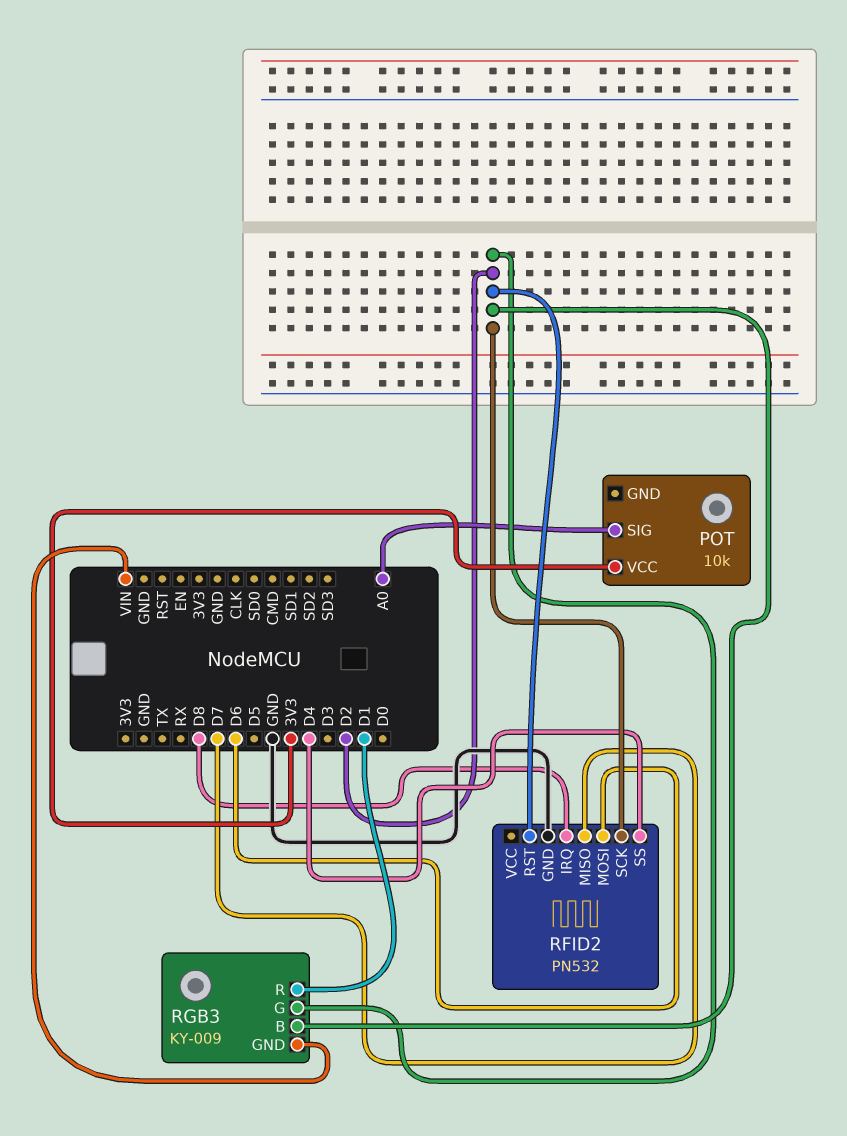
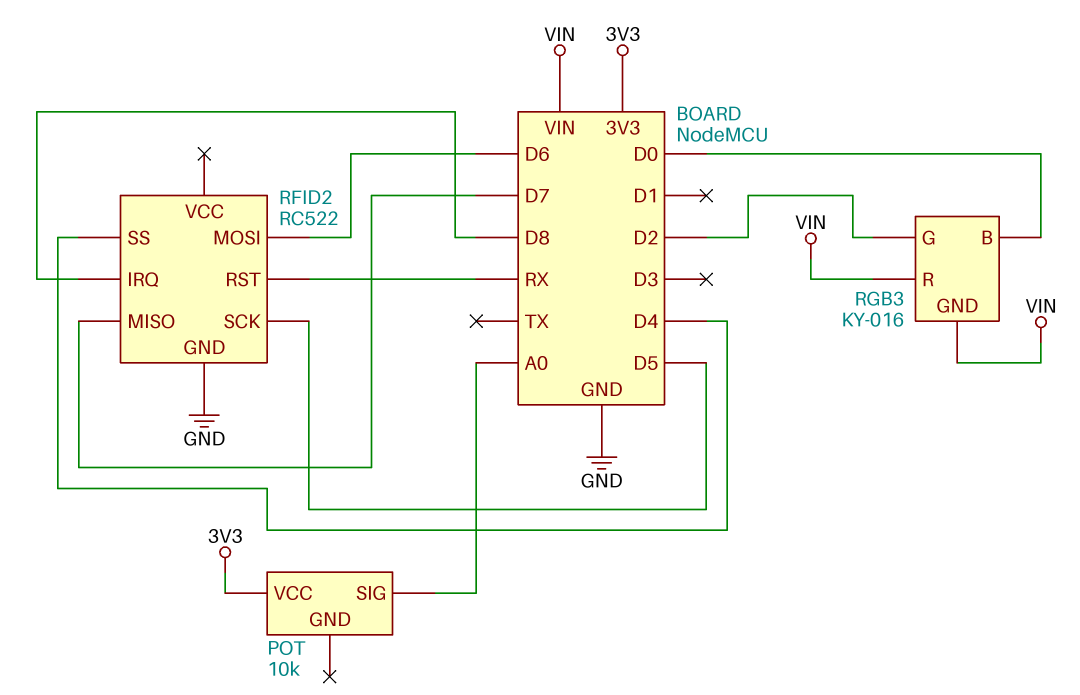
RFID2: PN532 -> RC522
RFID2 pin RST: D2 -> RX
RFID2 pin SCK: D2 -> D5
RGB3: KY-009 -> KY-016
RGB3 pin B: D2 -> D0
RGB3 pin R: D1 -> VIN

